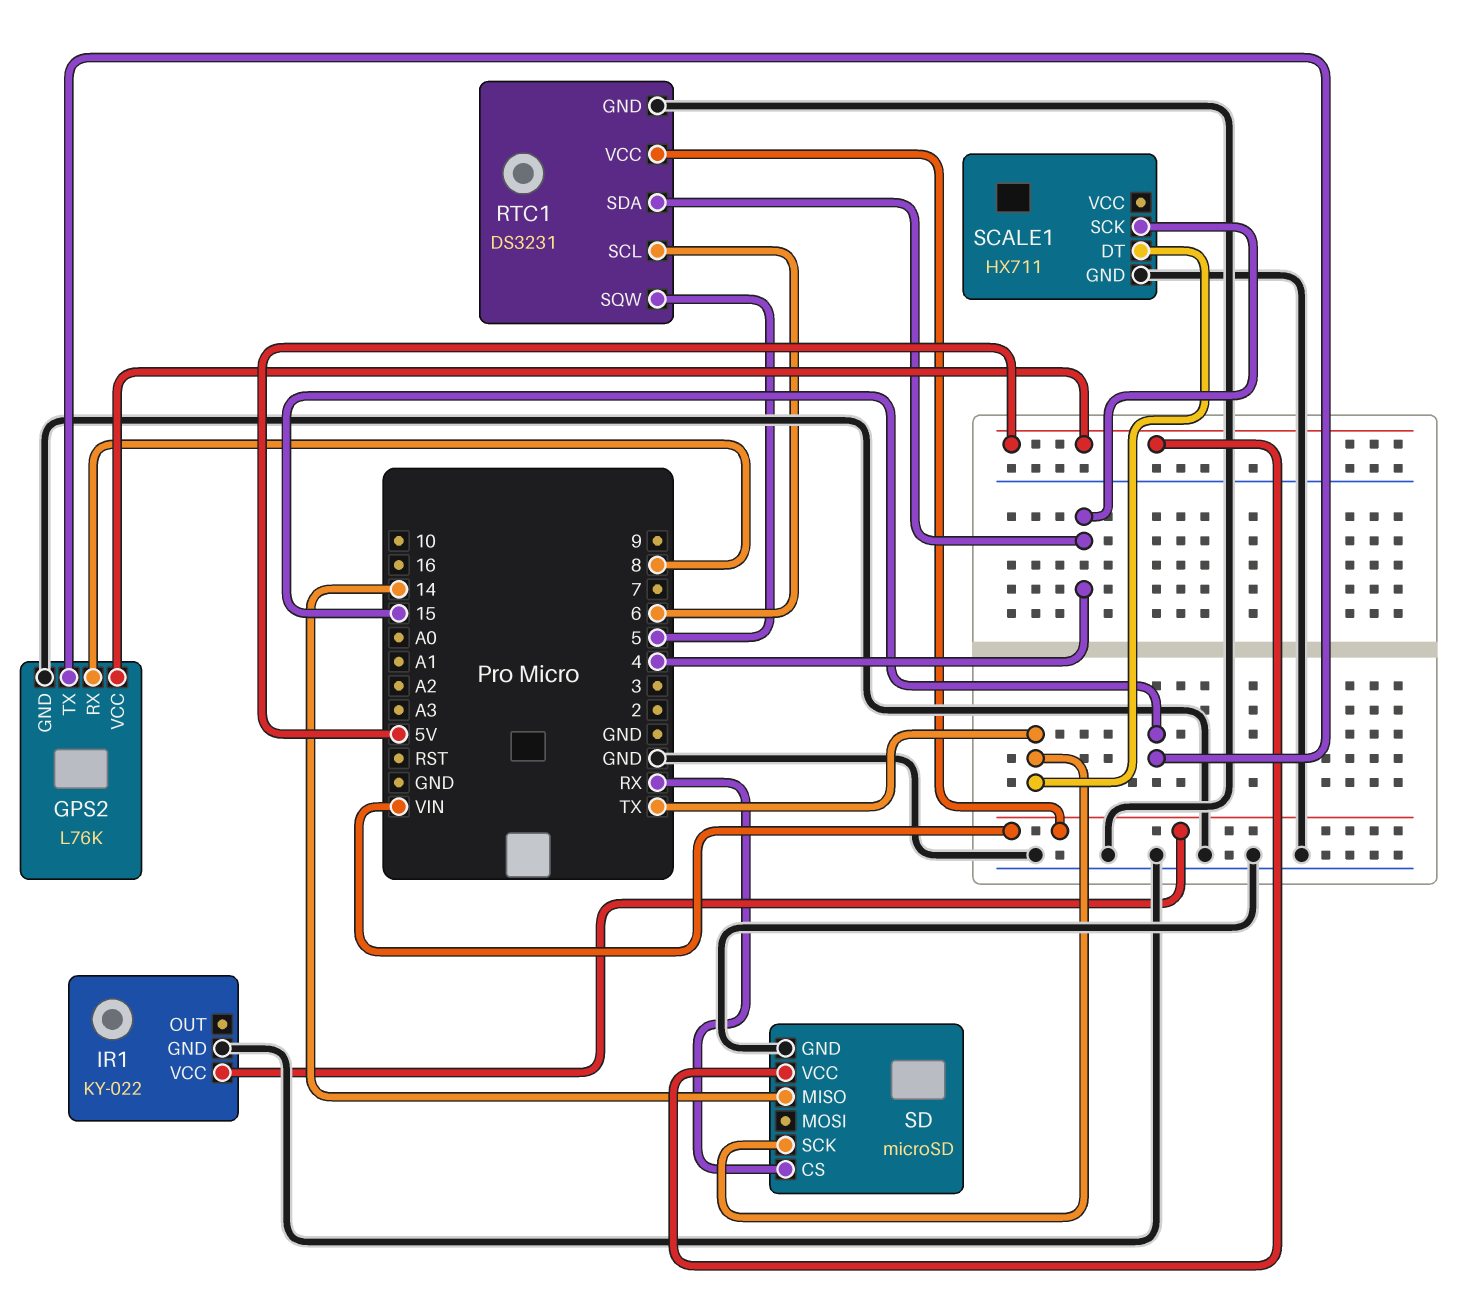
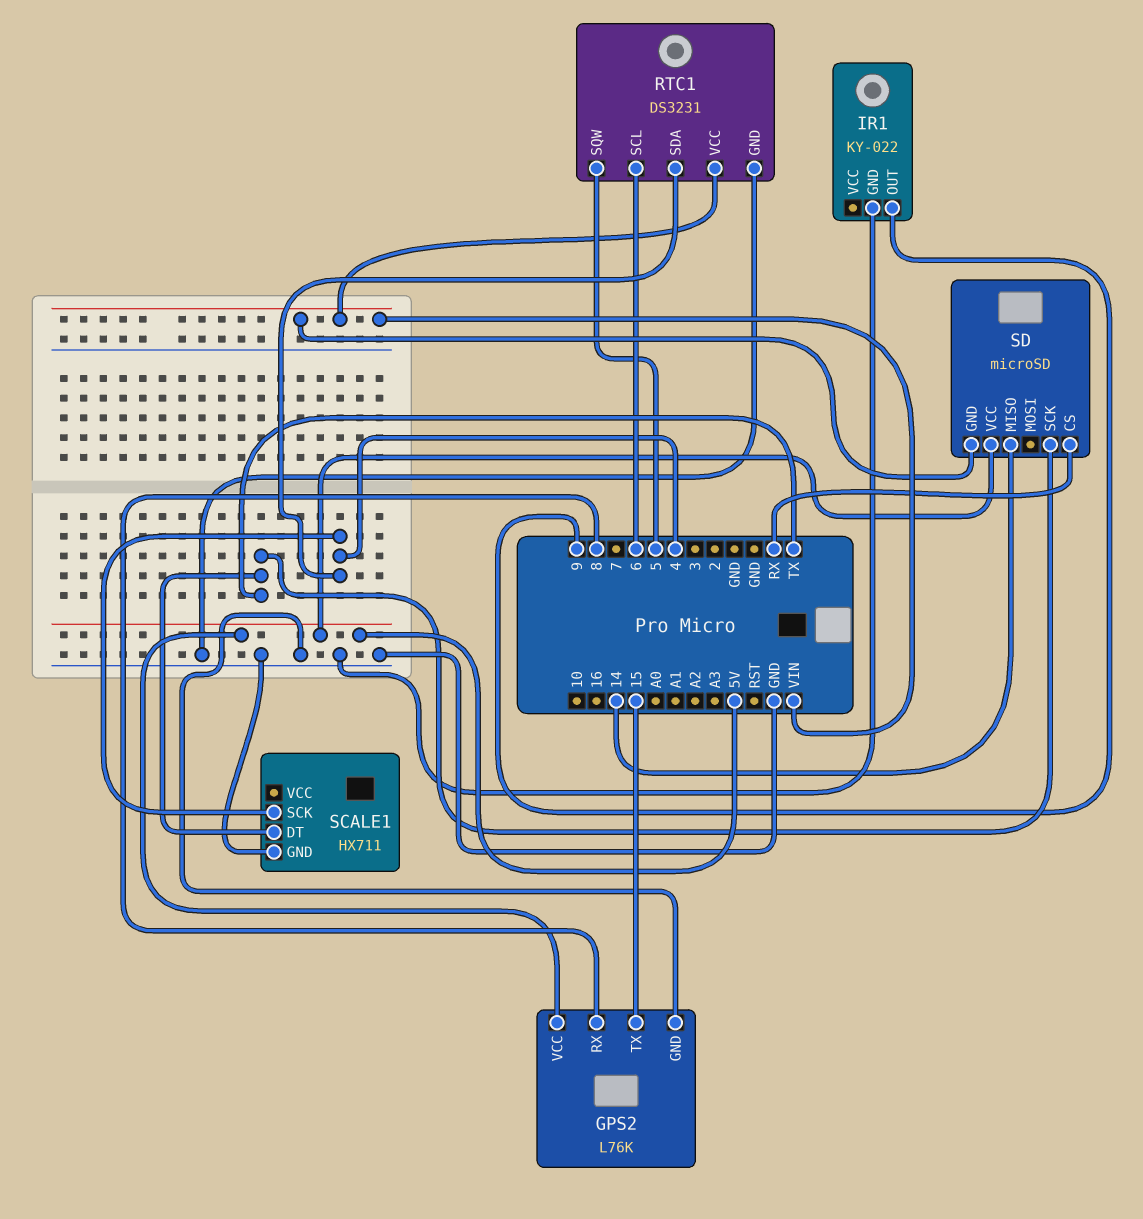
IR1 pin OUT: none -> 9
IR1 pin VCC: VIN -> none
SD pin GND: GND -> VIN

